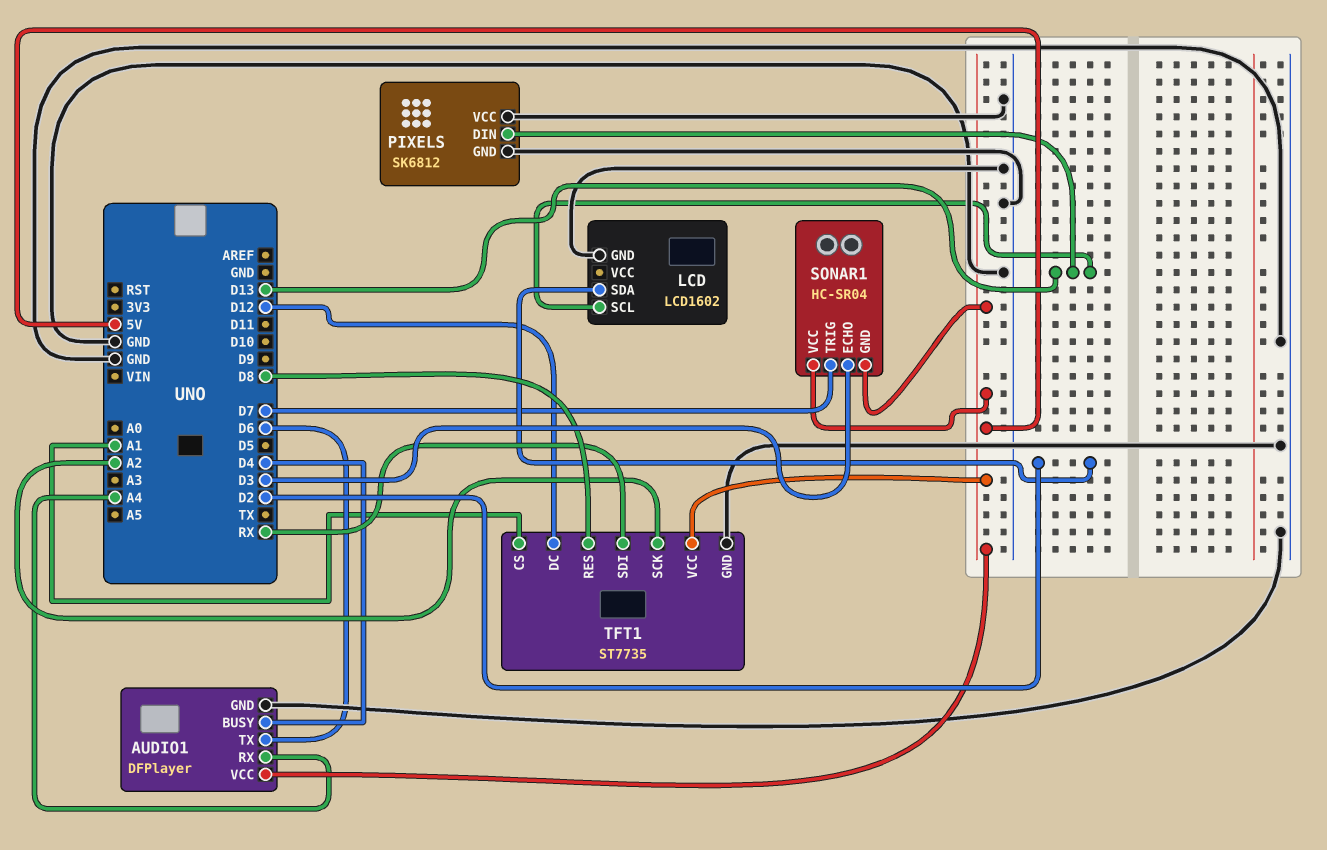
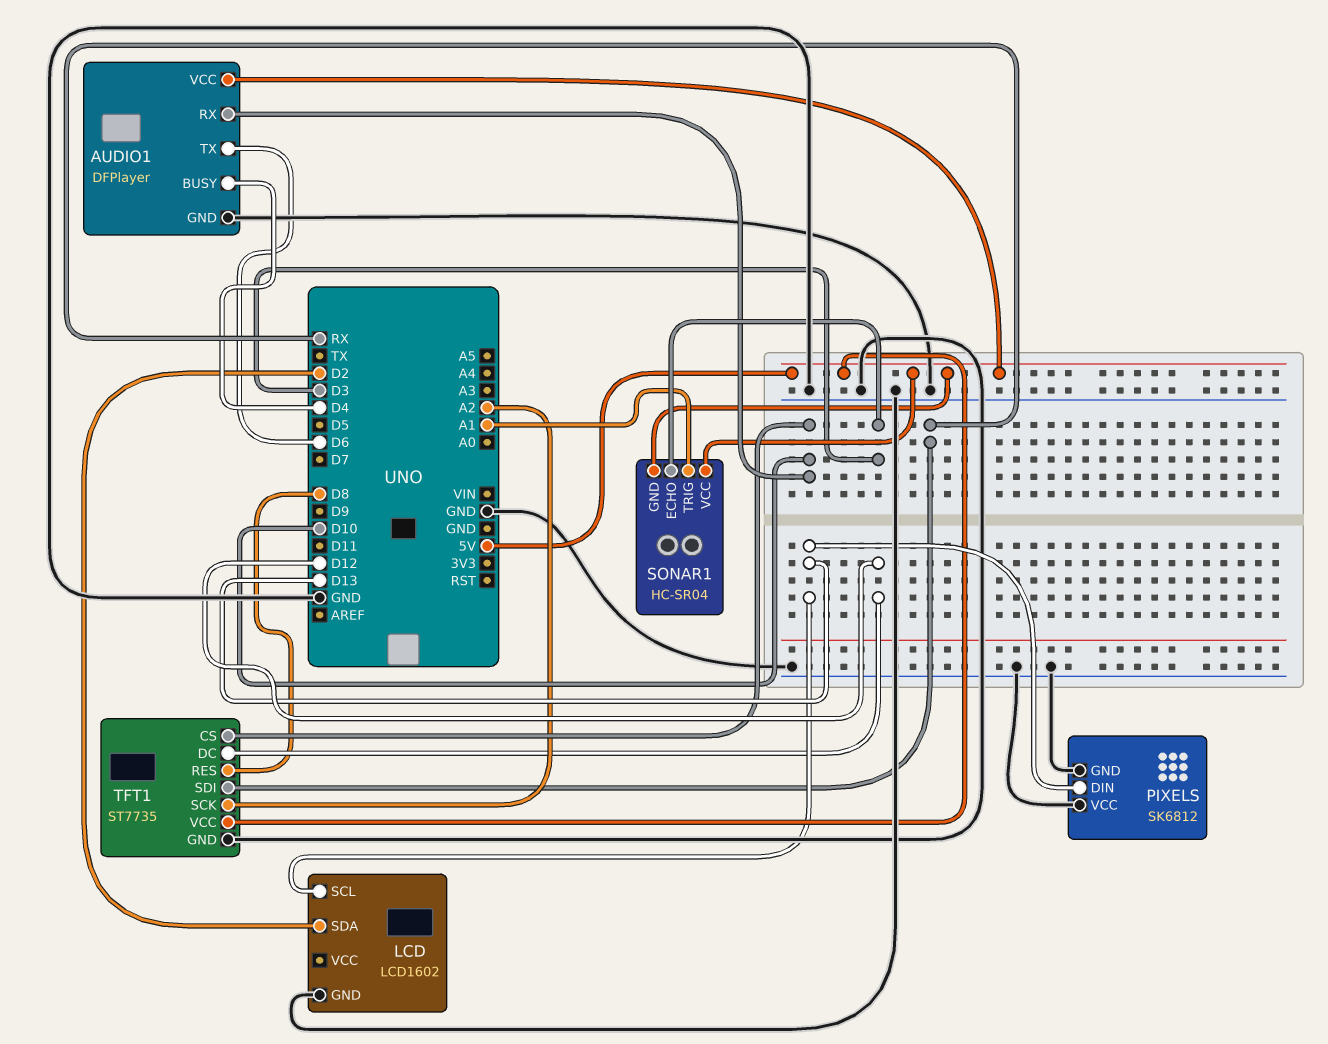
AUDIO1 pin RX: A4 -> D10
SONAR1 pin TRIG: D7 -> A1
TFT1 pin CS: A1 -> D10

